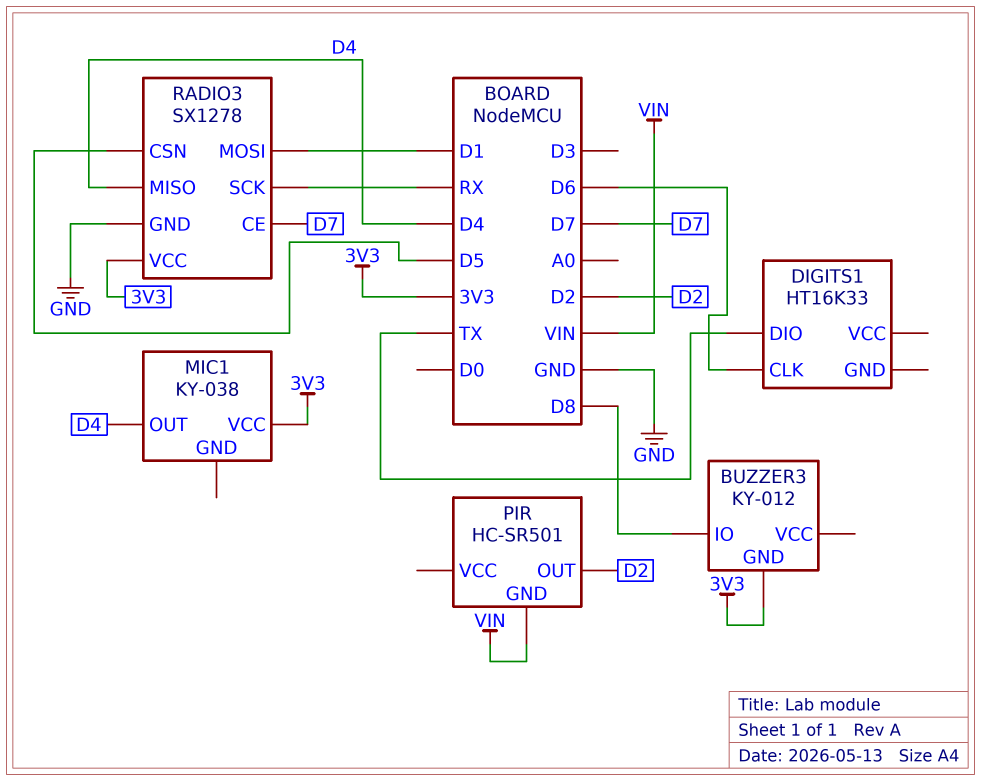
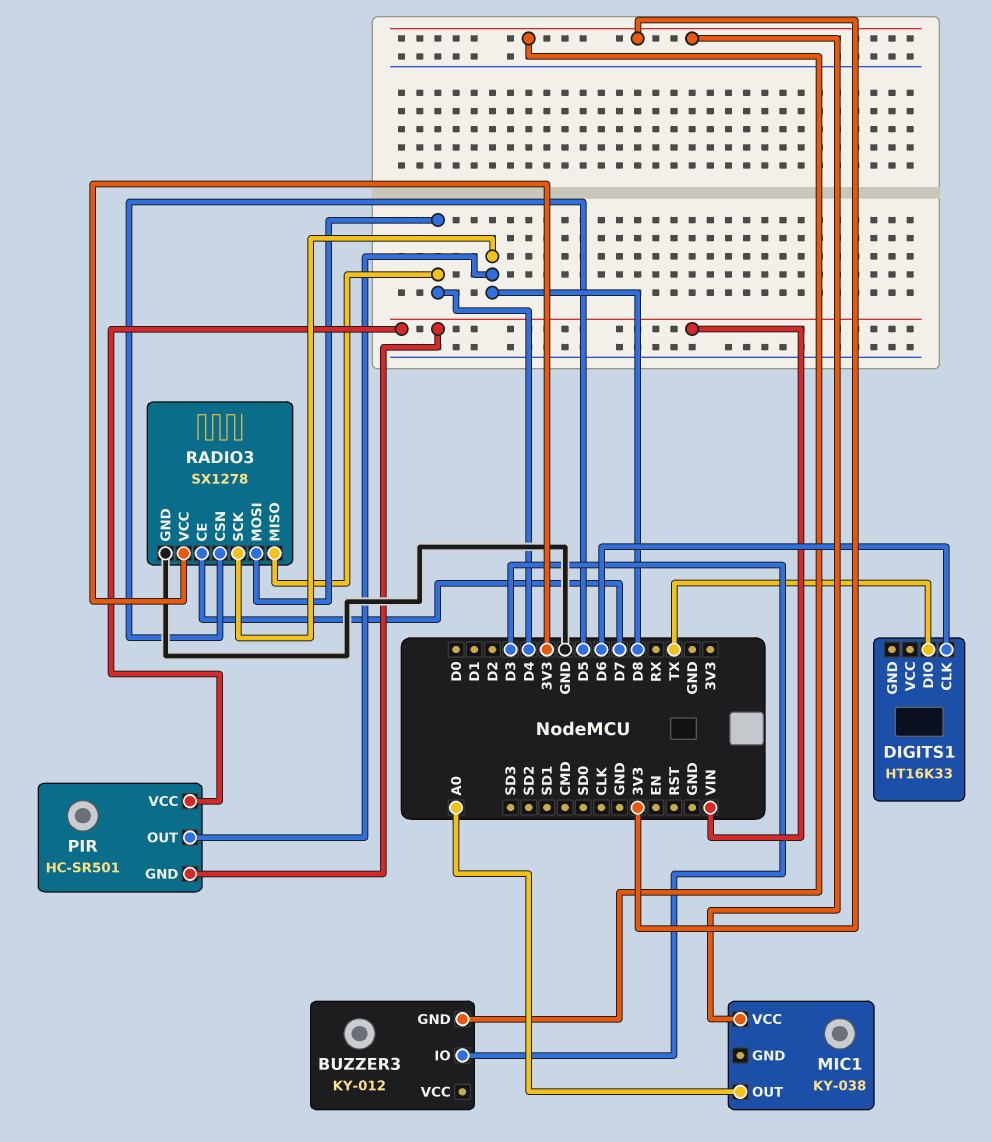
BUZZER3 pin IO: D8 -> D3
MIC1 pin OUT: D4 -> A0
PIR pin OUT: D2 -> D8
PIR pin VCC: none -> VIN
RADIO3 pin MOSI: D1 -> D4
RADIO3 pin SCK: RX -> D8

